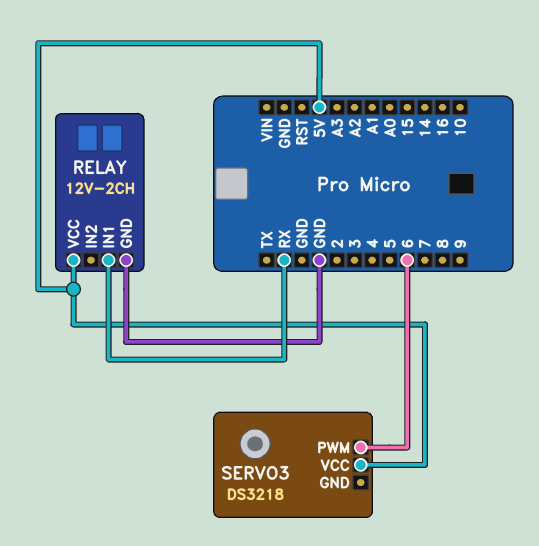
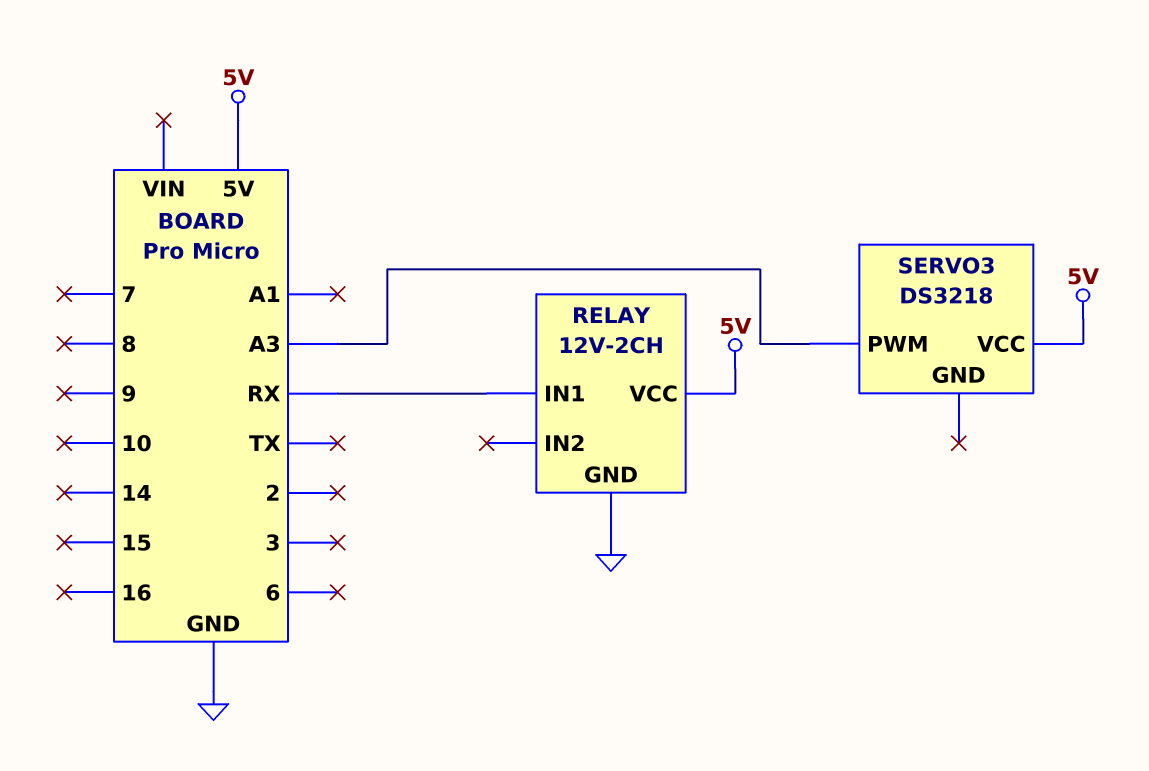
SERVO3 pin PWM: 6 -> A3

